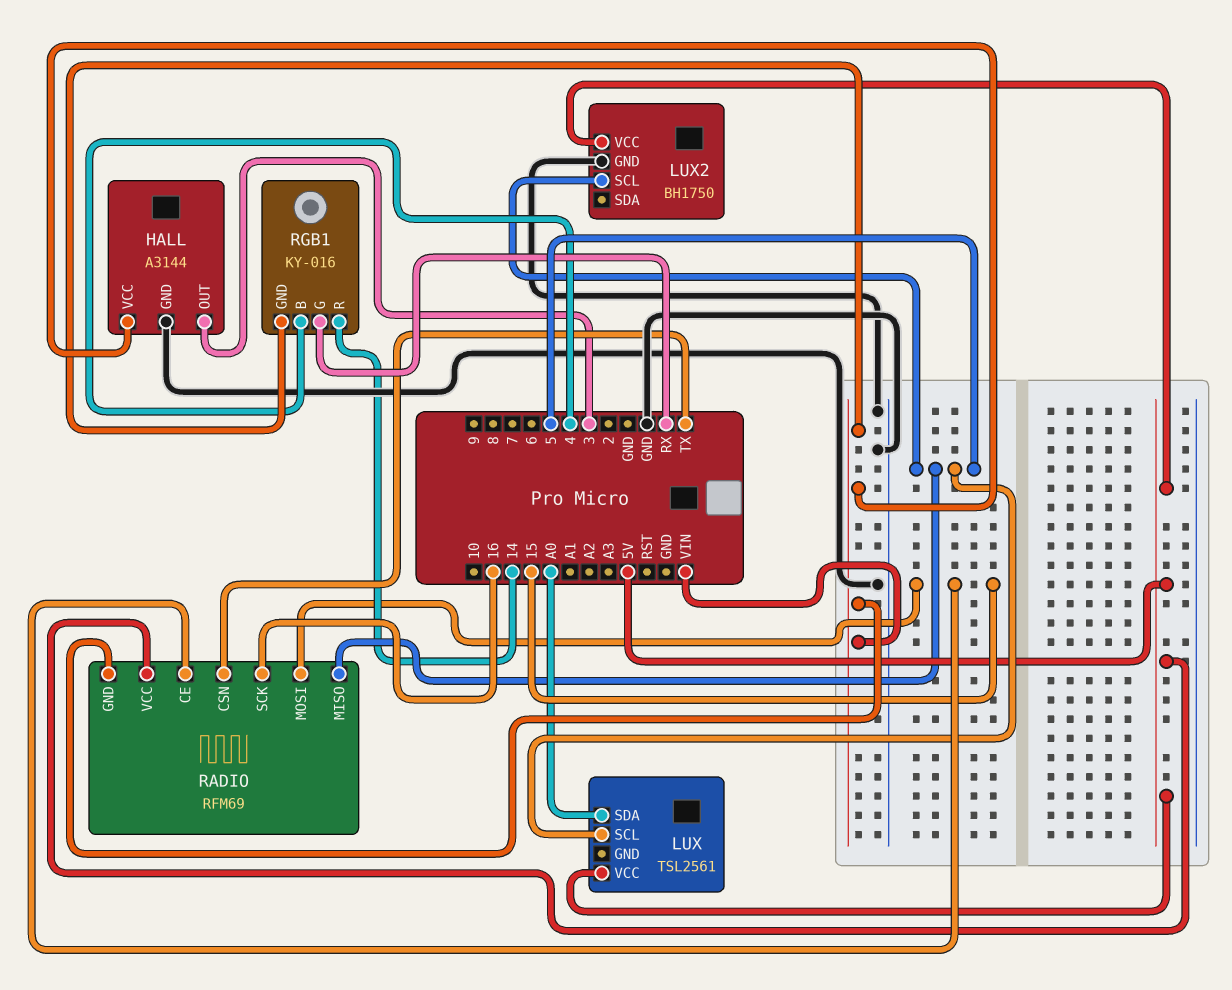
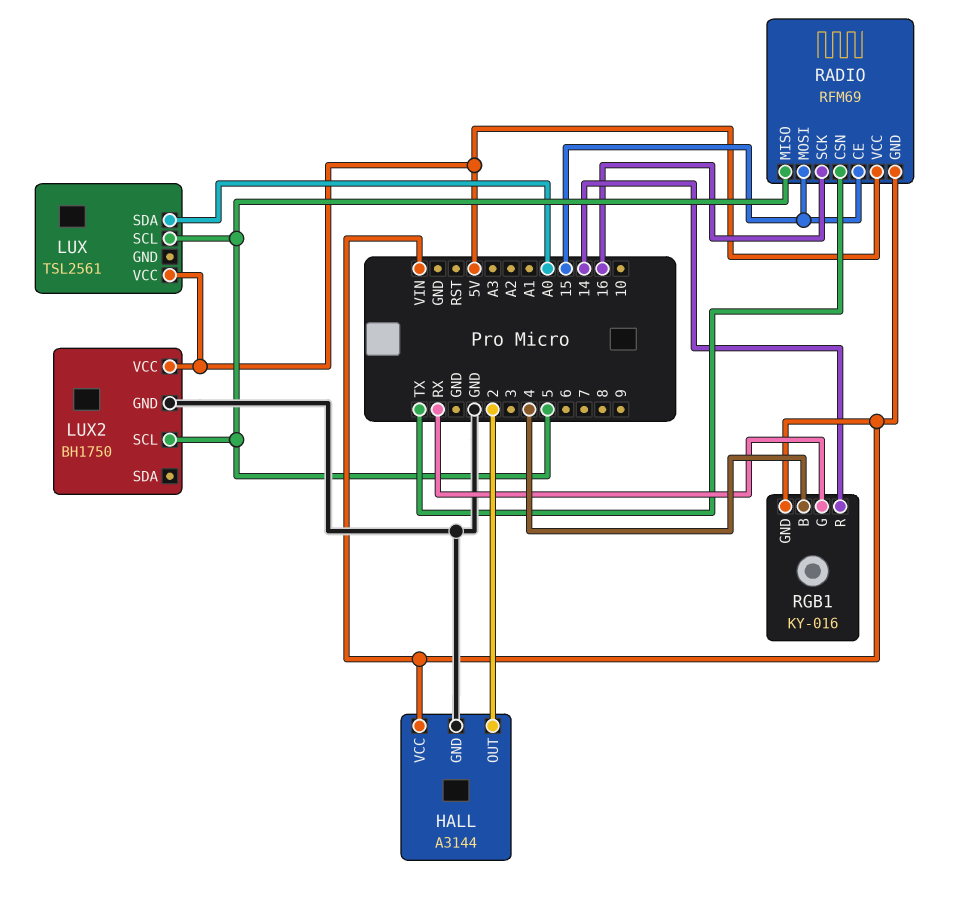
HALL pin OUT: 3 -> 2

